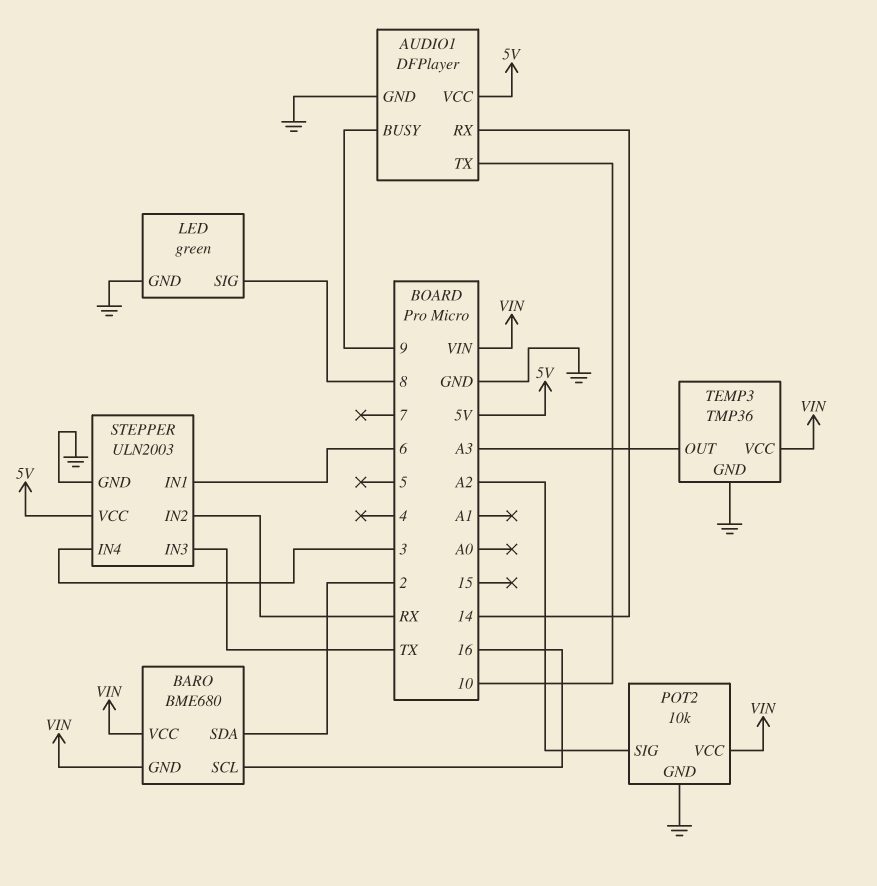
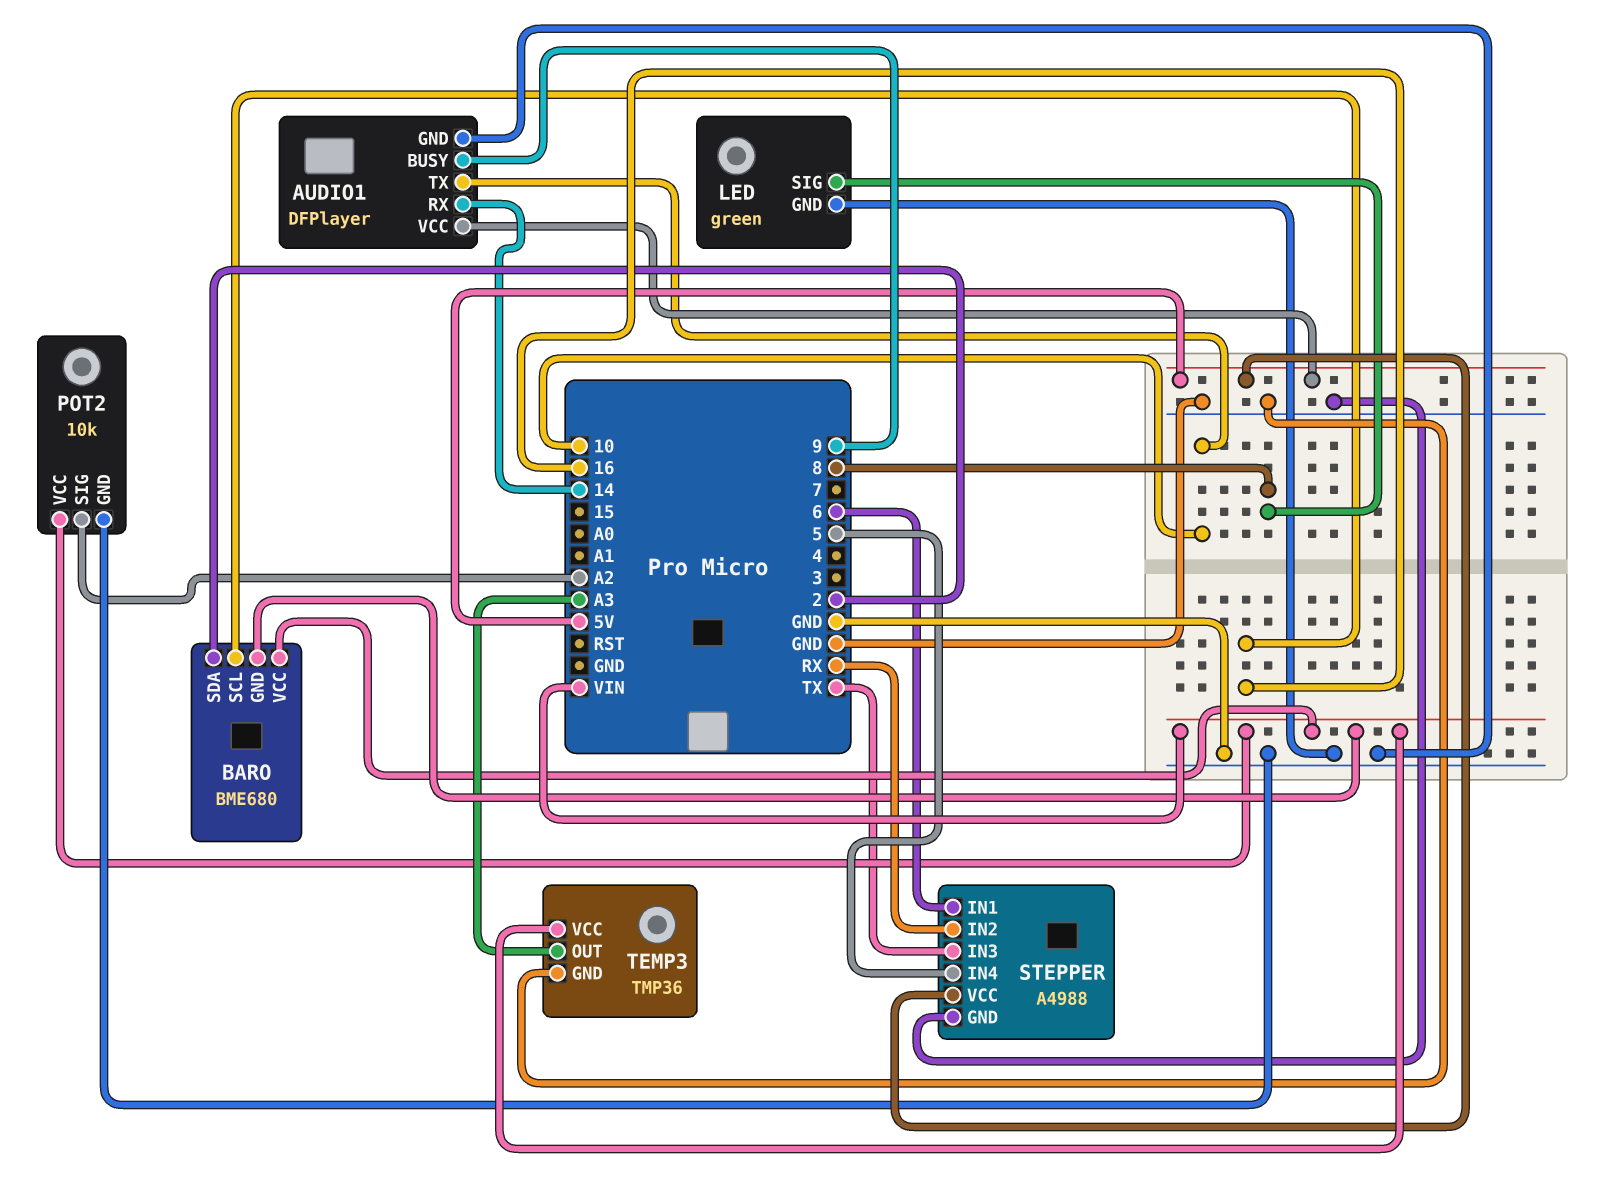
STEPPER: ULN2003 -> A4988
STEPPER pin IN4: 3 -> 5

